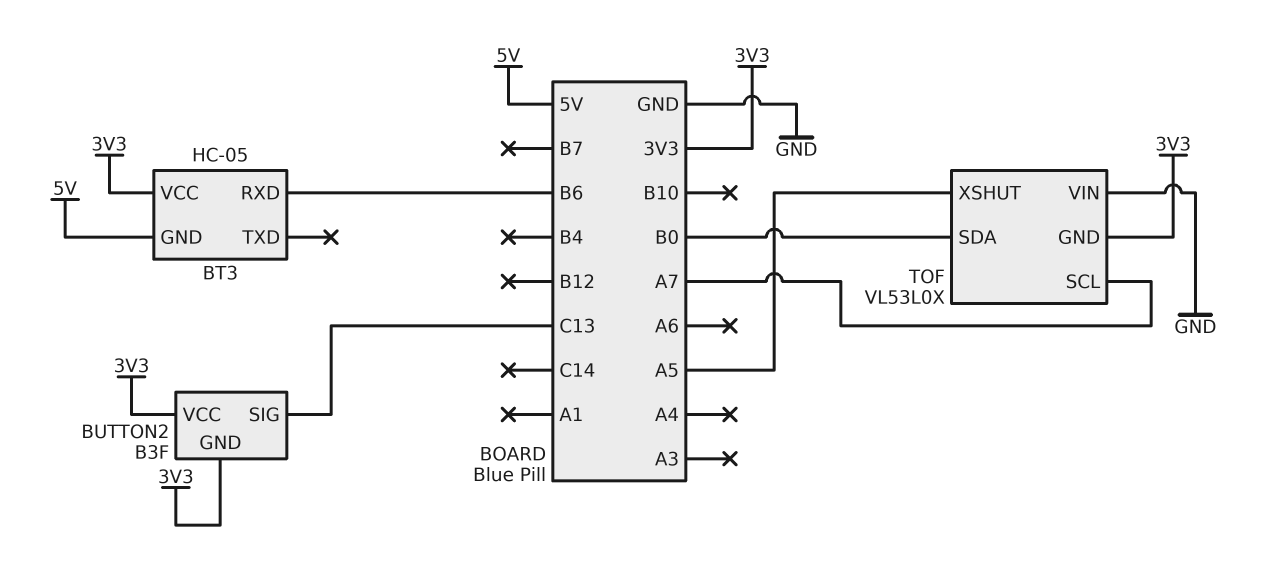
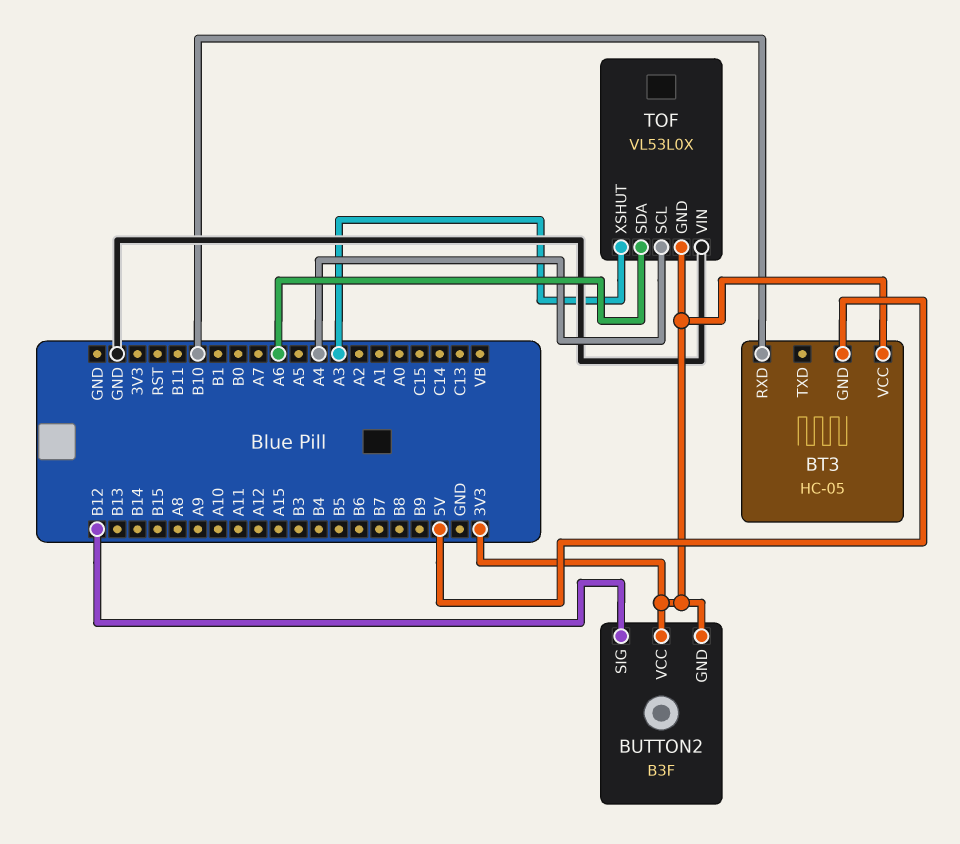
BT3 pin RXD: B6 -> B10
BUTTON2 pin SIG: C13 -> B12
TOF pin SCL: A7 -> A4
TOF pin SDA: B0 -> A6
TOF pin XSHUT: A5 -> A3

